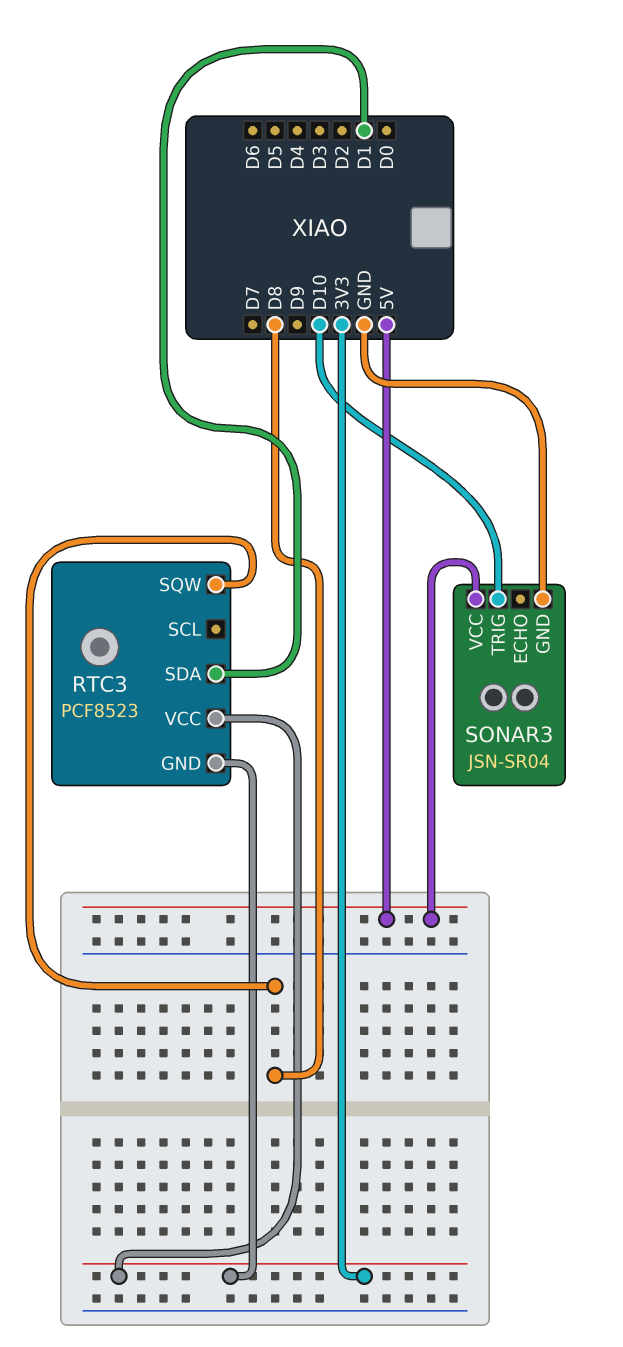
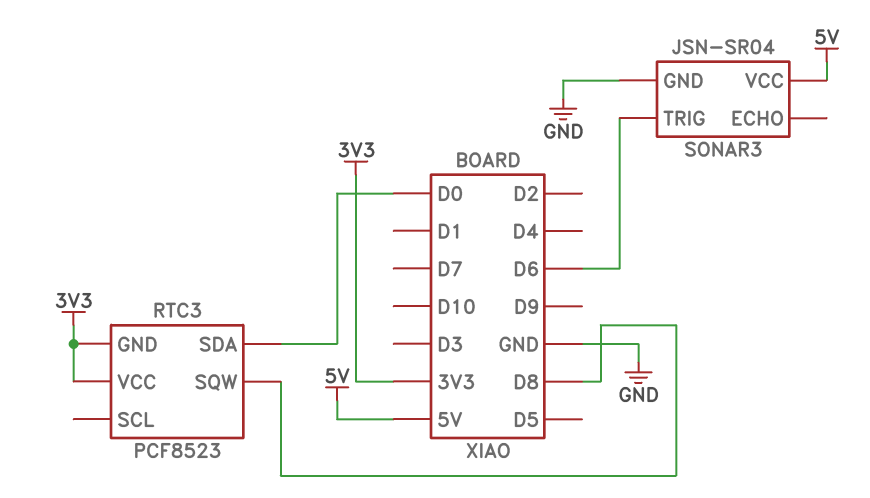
RTC3 pin SDA: D1 -> D0
SONAR3 pin TRIG: D10 -> D6

